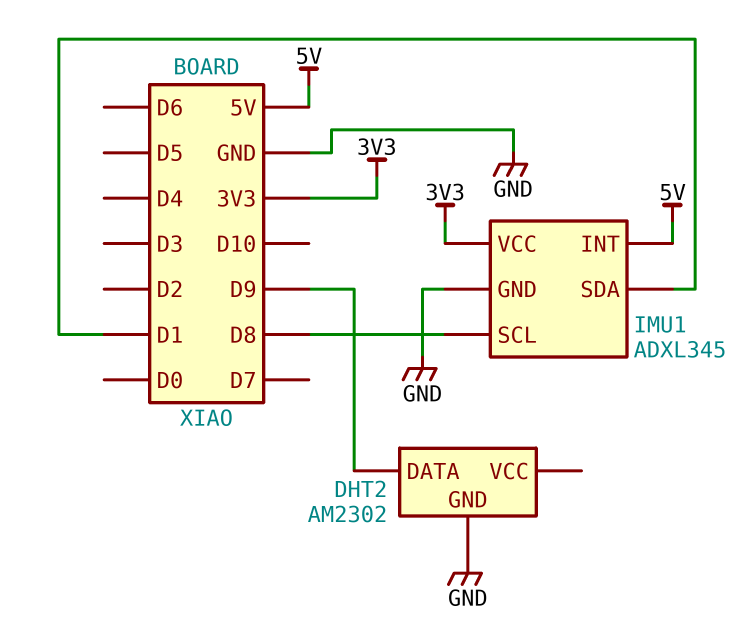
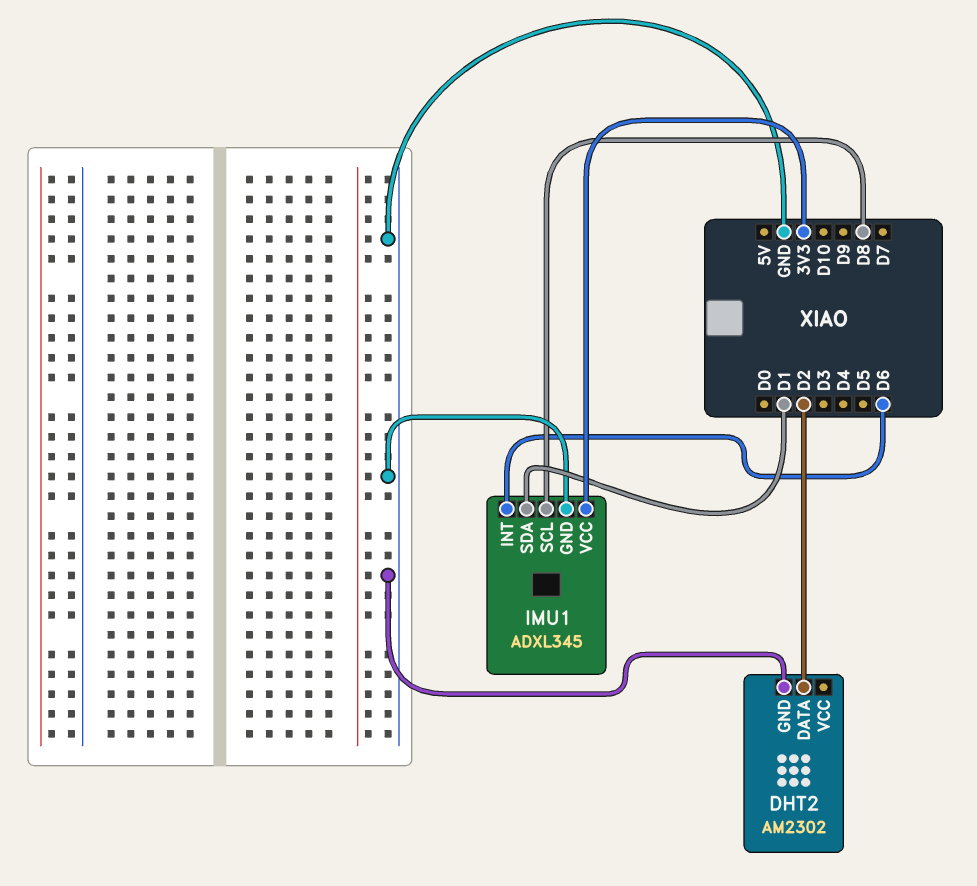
DHT2 pin DATA: D9 -> D2
IMU1 pin INT: 5V -> D6

